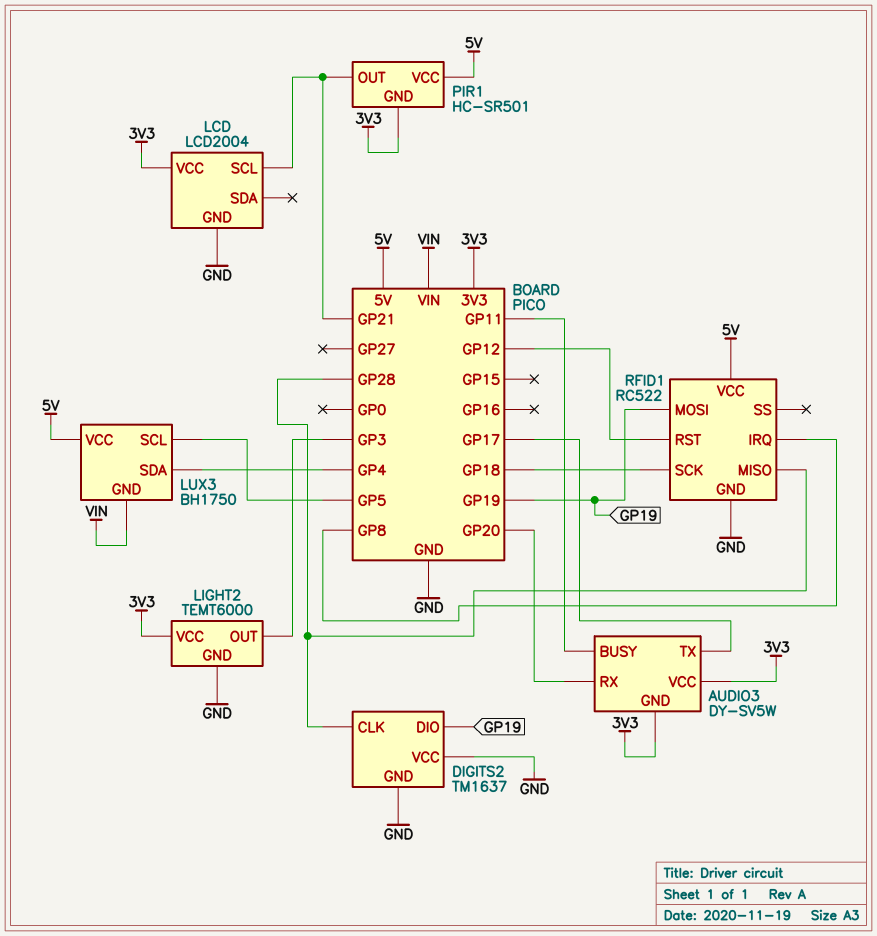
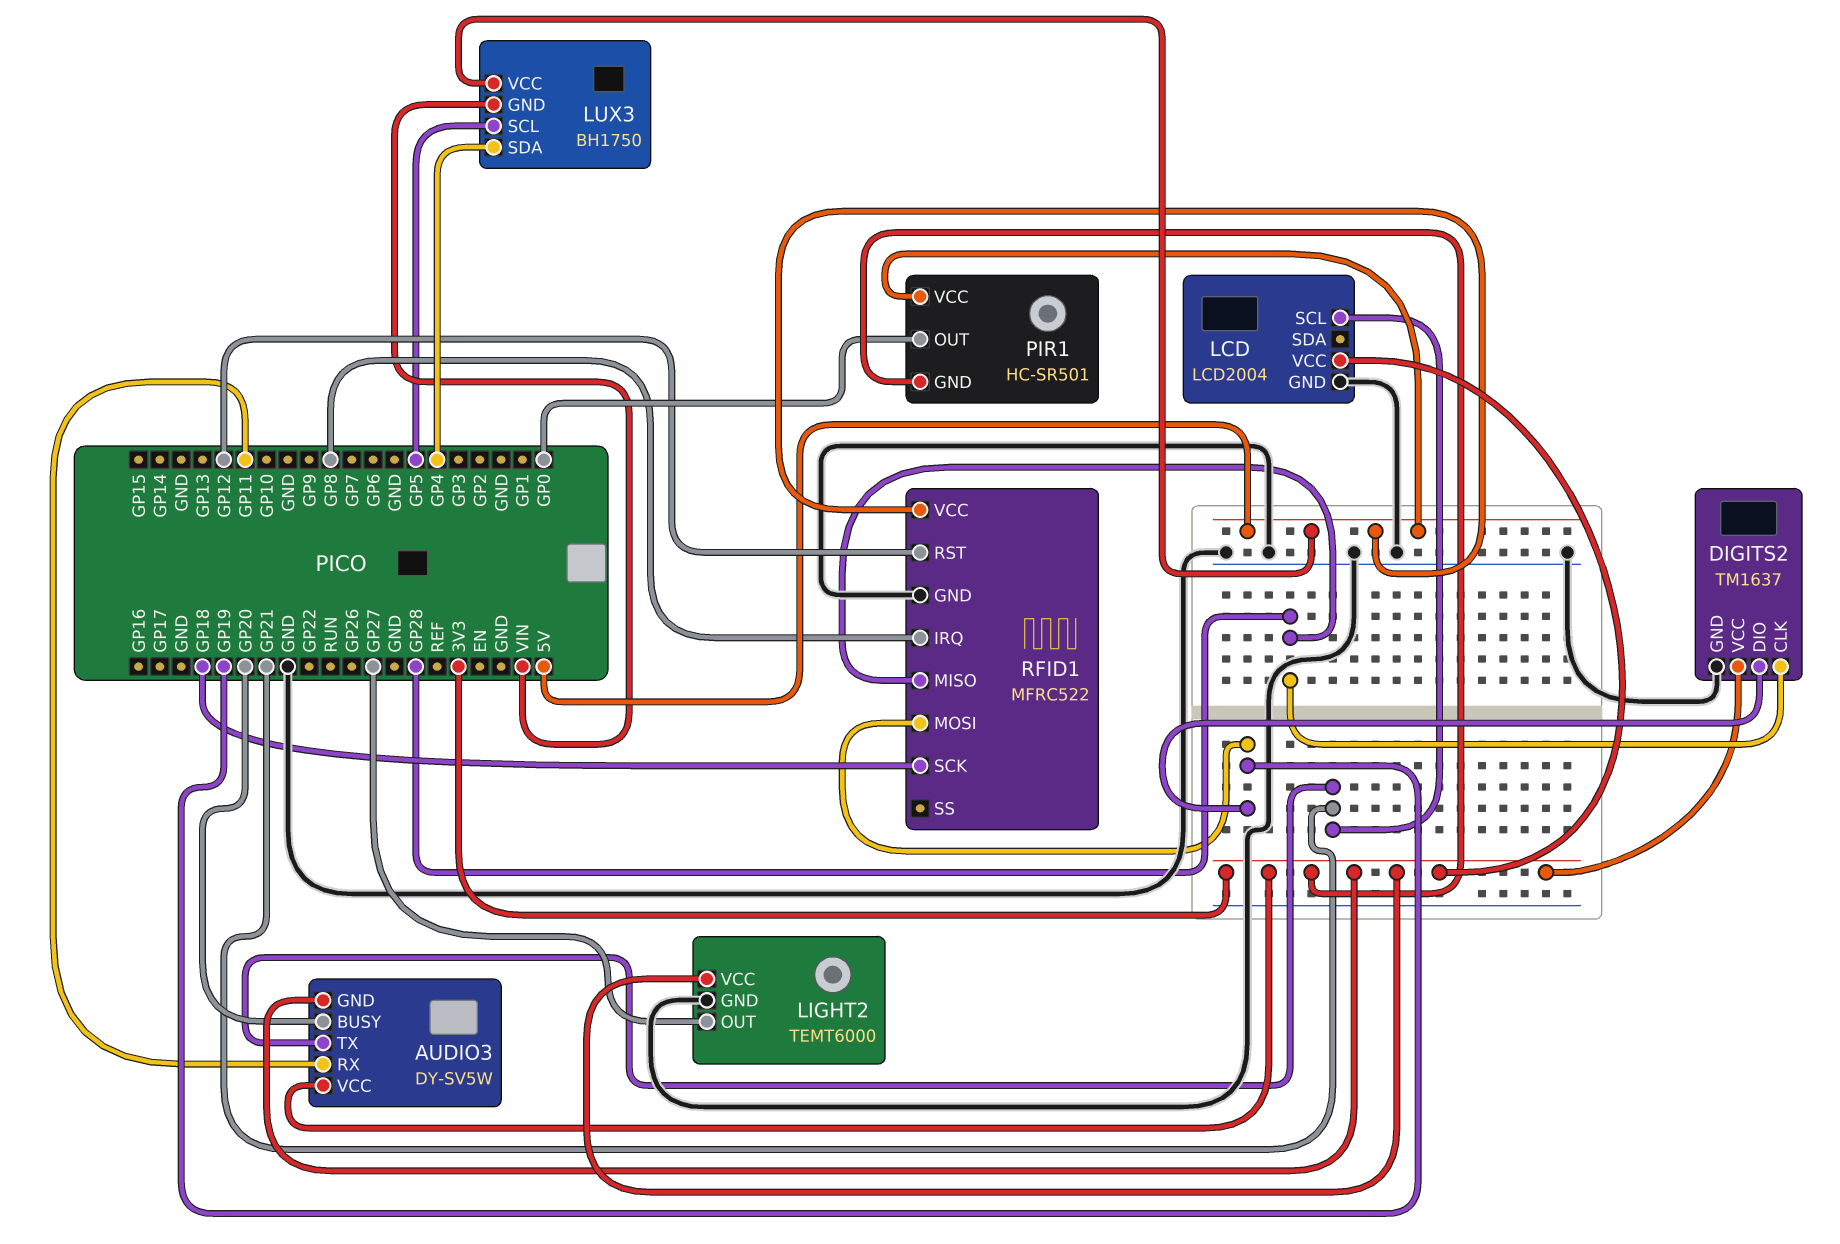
AUDIO3 pin BUSY: GP11 -> GP20
AUDIO3 pin RX: GP20 -> GP11
AUDIO3 pin TX: GP17 -> GP21
DIGITS2 pin VCC: GND -> 3V3
LIGHT2 pin OUT: GP3 -> GP27
PIR1 pin OUT: GP21 -> GP0
RFID1: RC522 -> MFRC522

